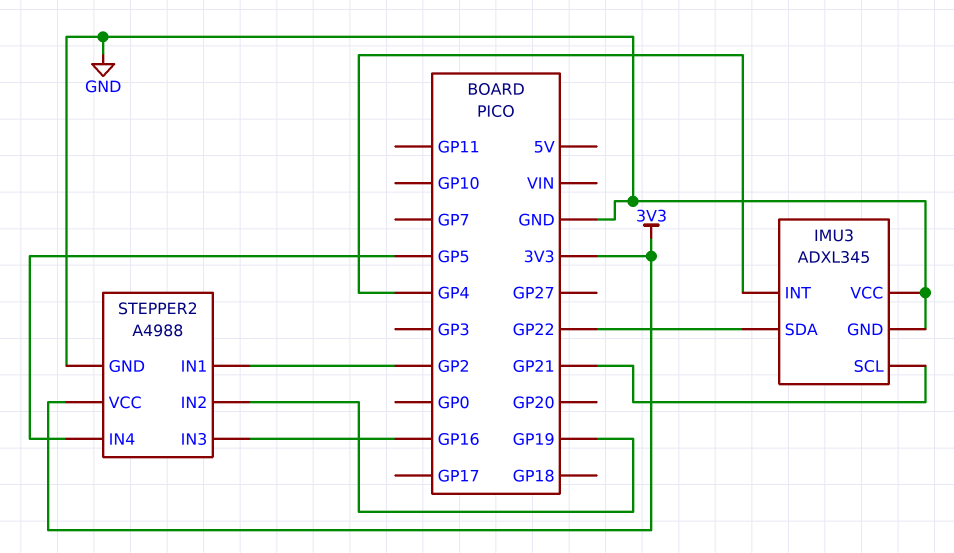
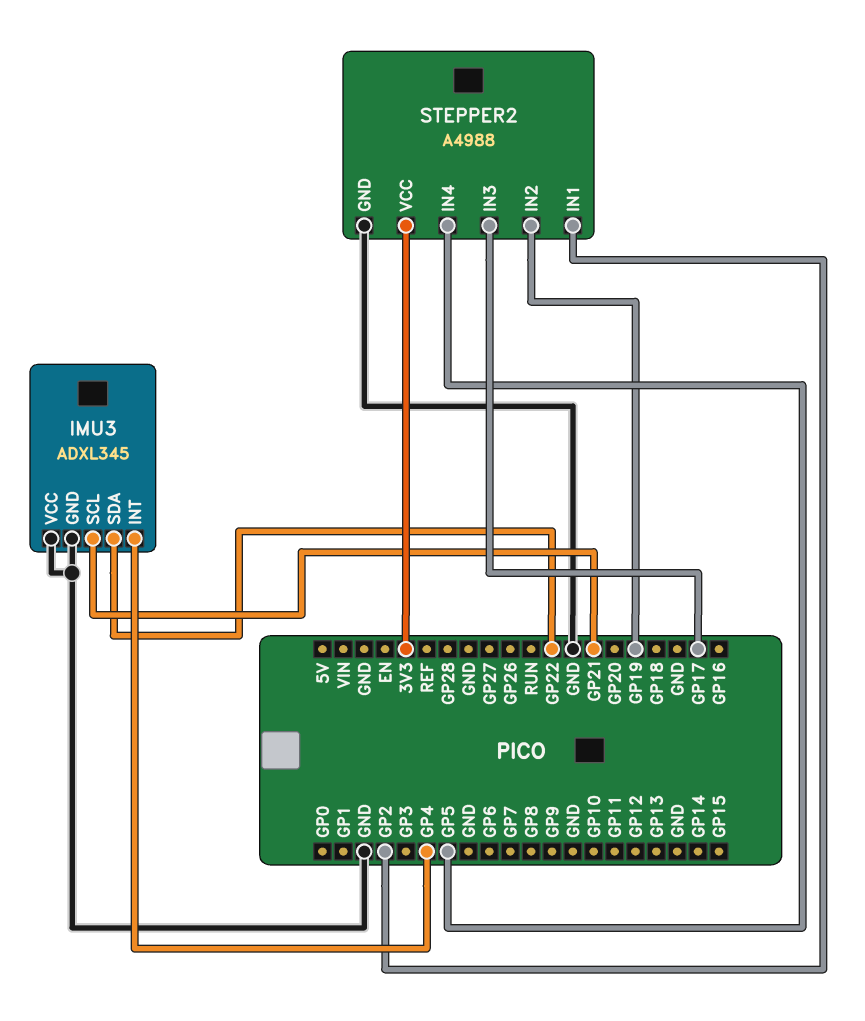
STEPPER2 pin IN3: GP16 -> GP17

